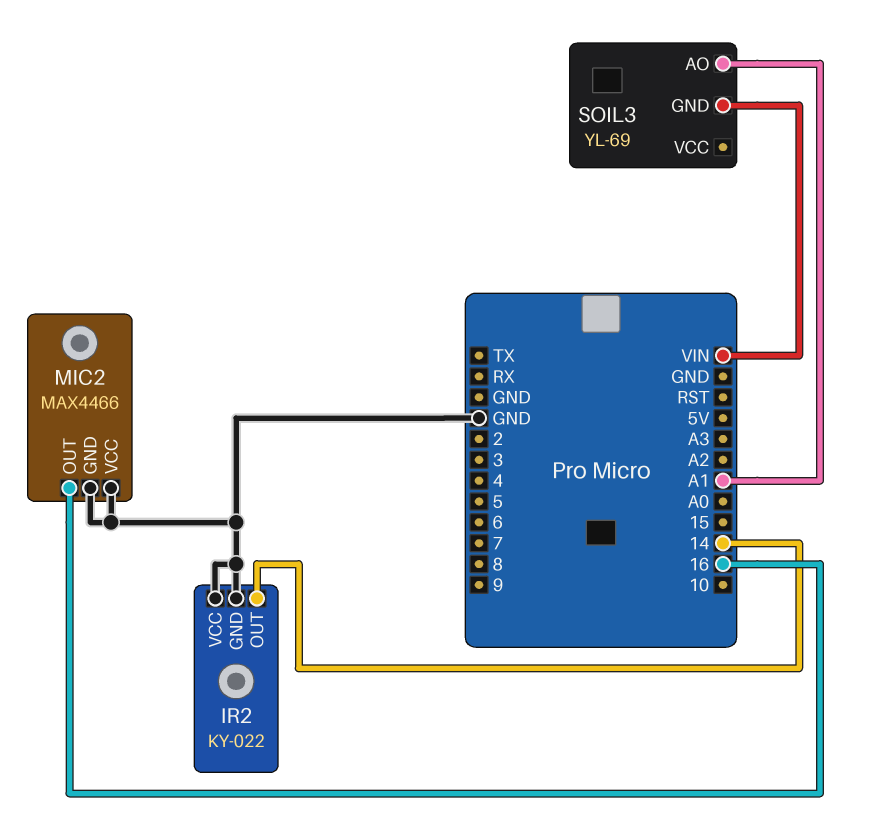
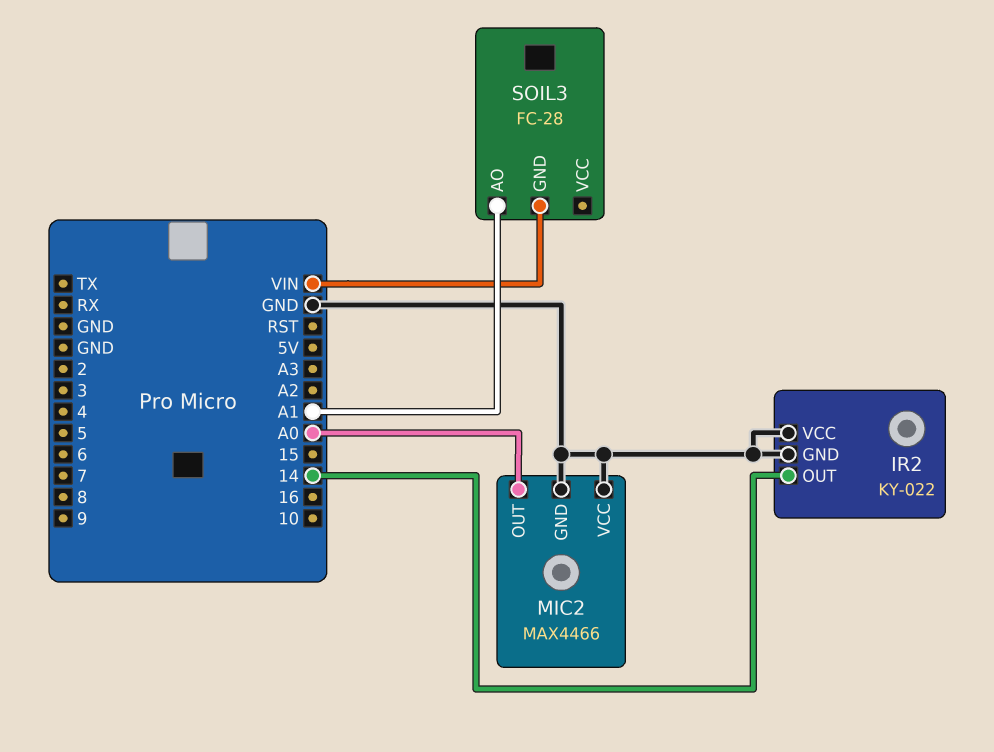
MIC2 pin OUT: 16 -> A0
SOIL3: YL-69 -> FC-28

